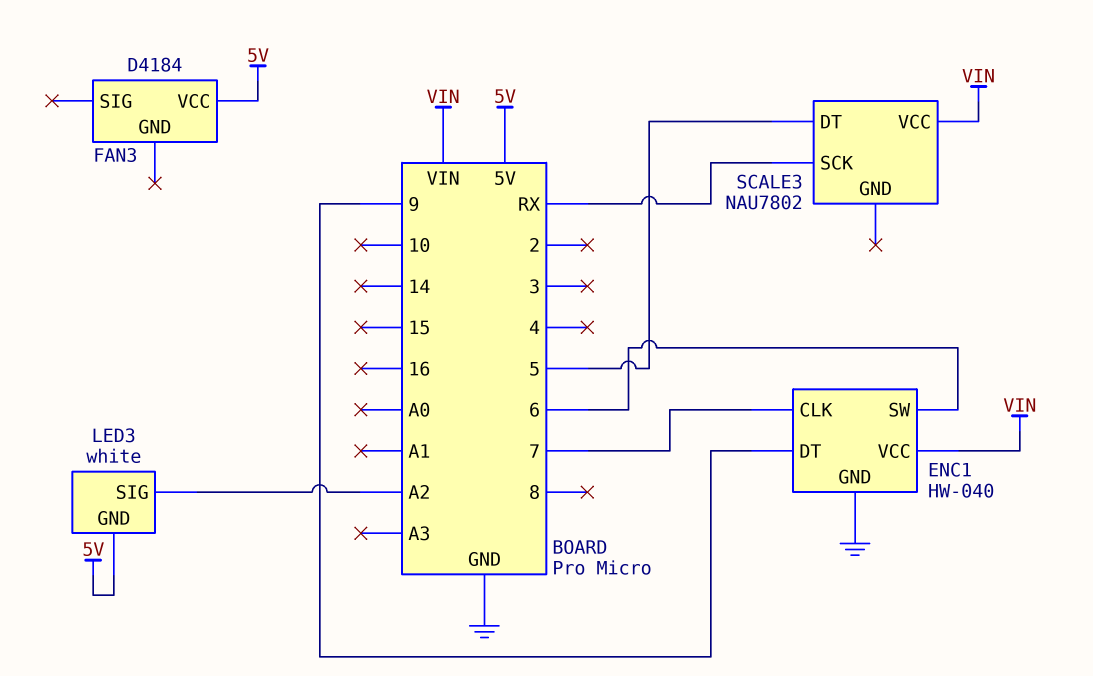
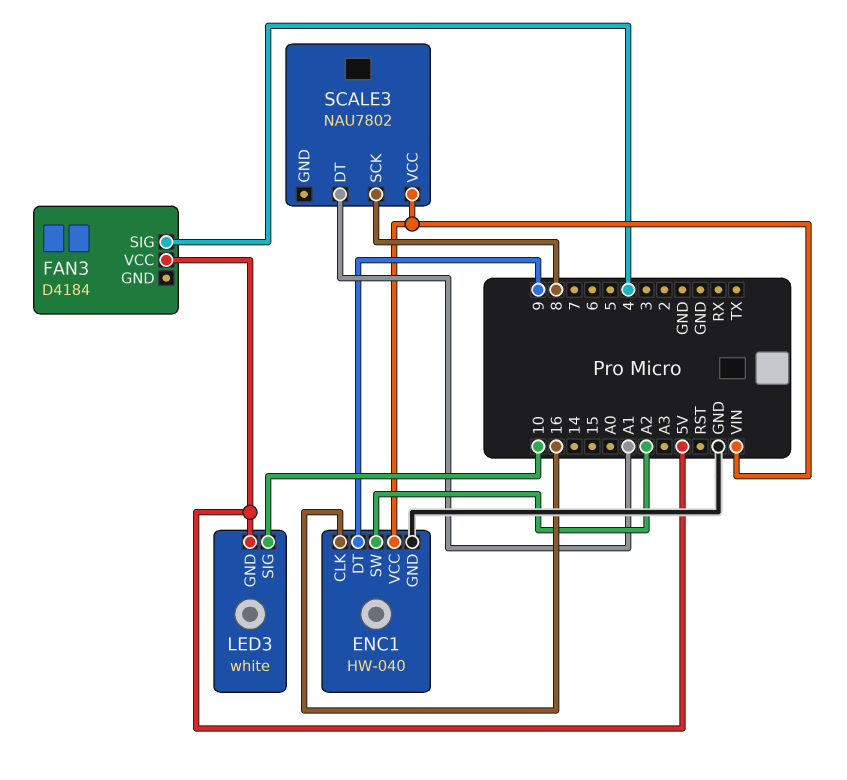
ENC1 pin CLK: 7 -> 16
ENC1 pin SW: 6 -> A2
FAN3 pin SIG: none -> 4
LED3 pin SIG: A2 -> 10
SCALE3 pin DT: 5 -> A1
SCALE3 pin SCK: RX -> 8

